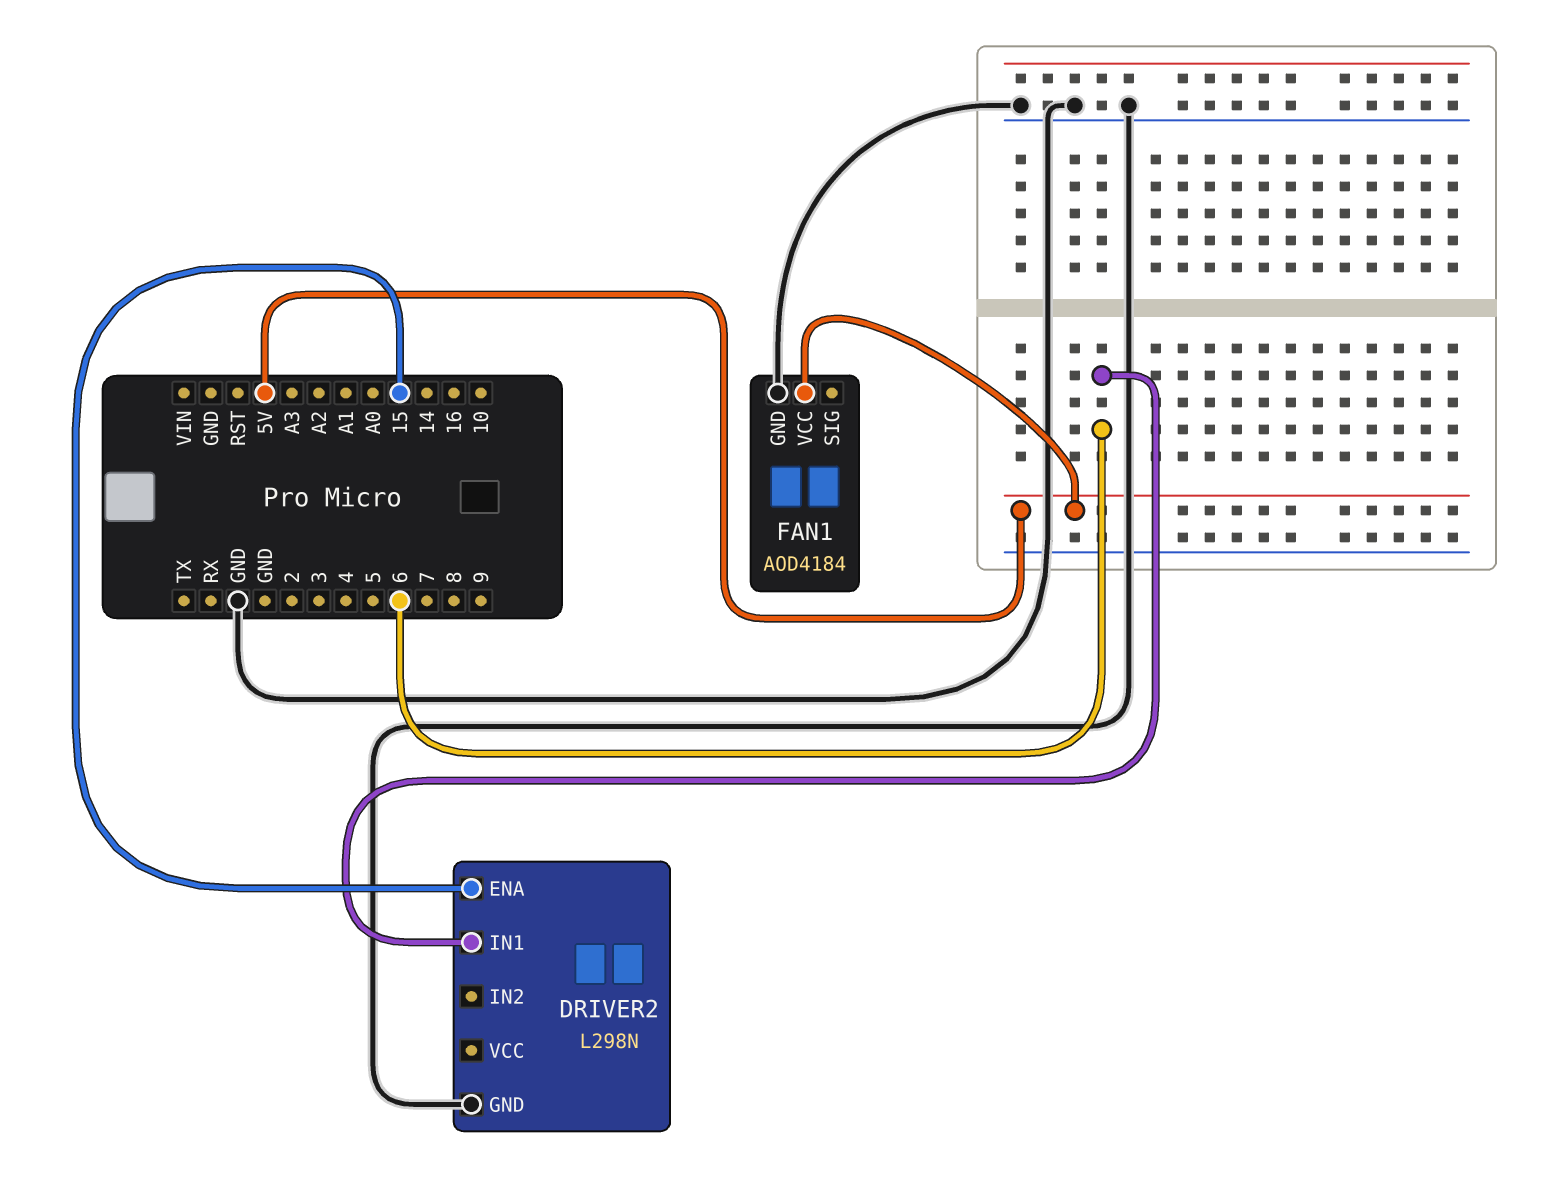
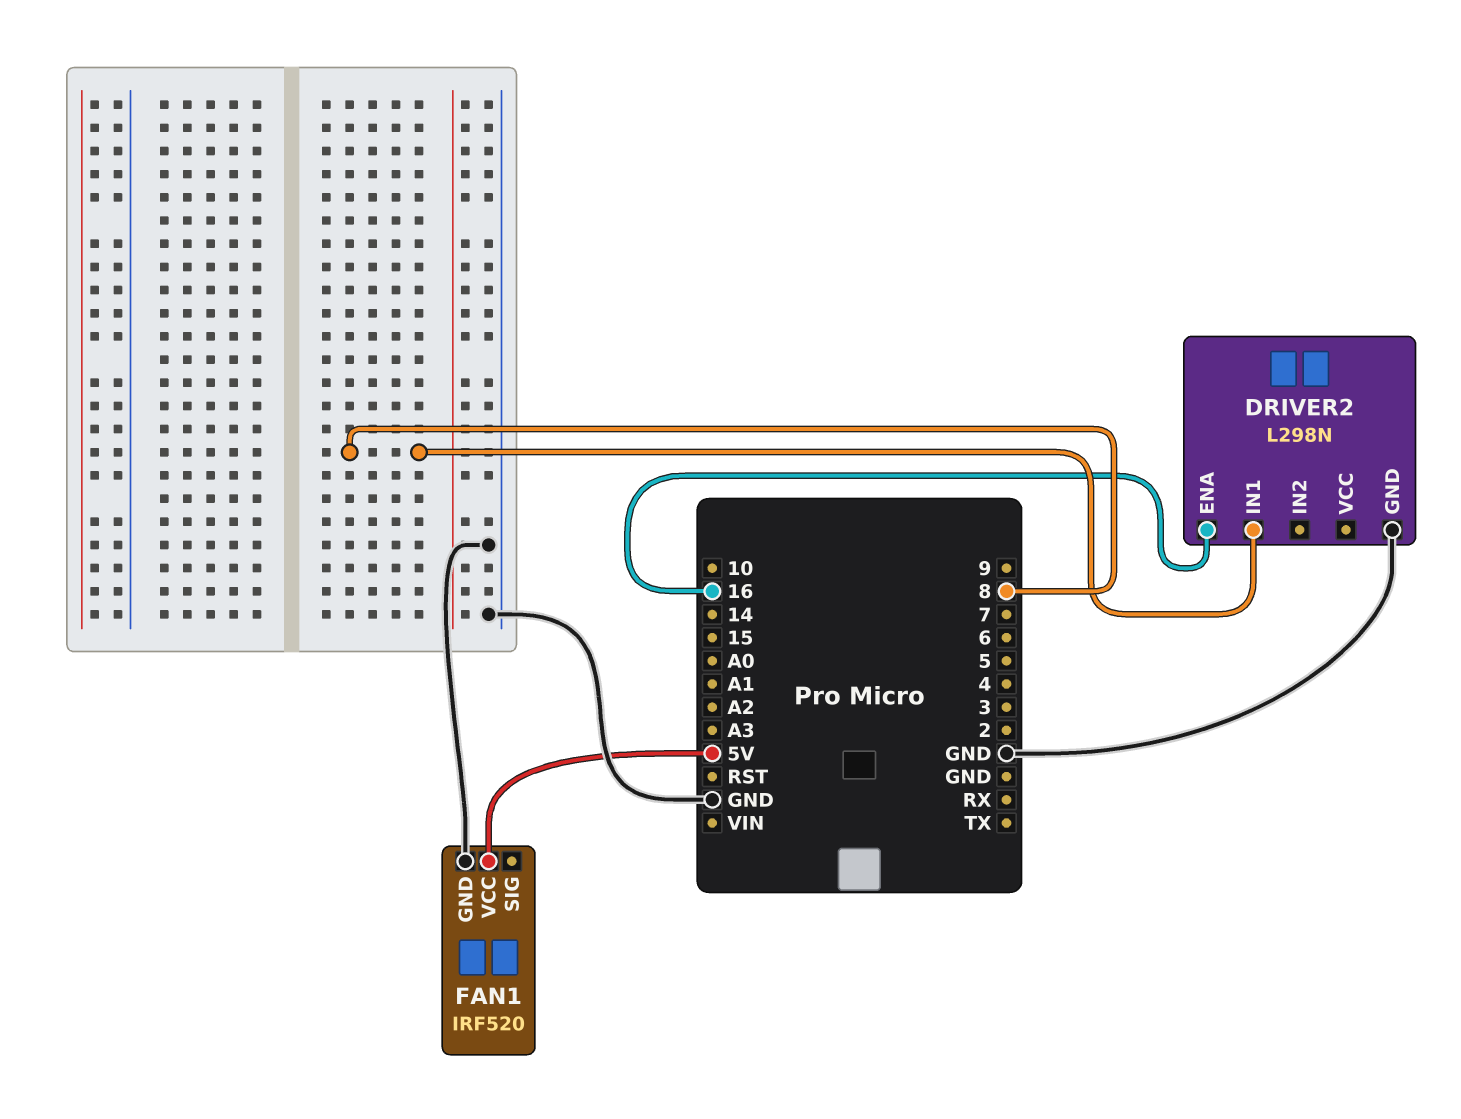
DRIVER2 pin ENA: 15 -> 16
DRIVER2 pin IN1: 6 -> 8
FAN1: AOD4184 -> IRF520

